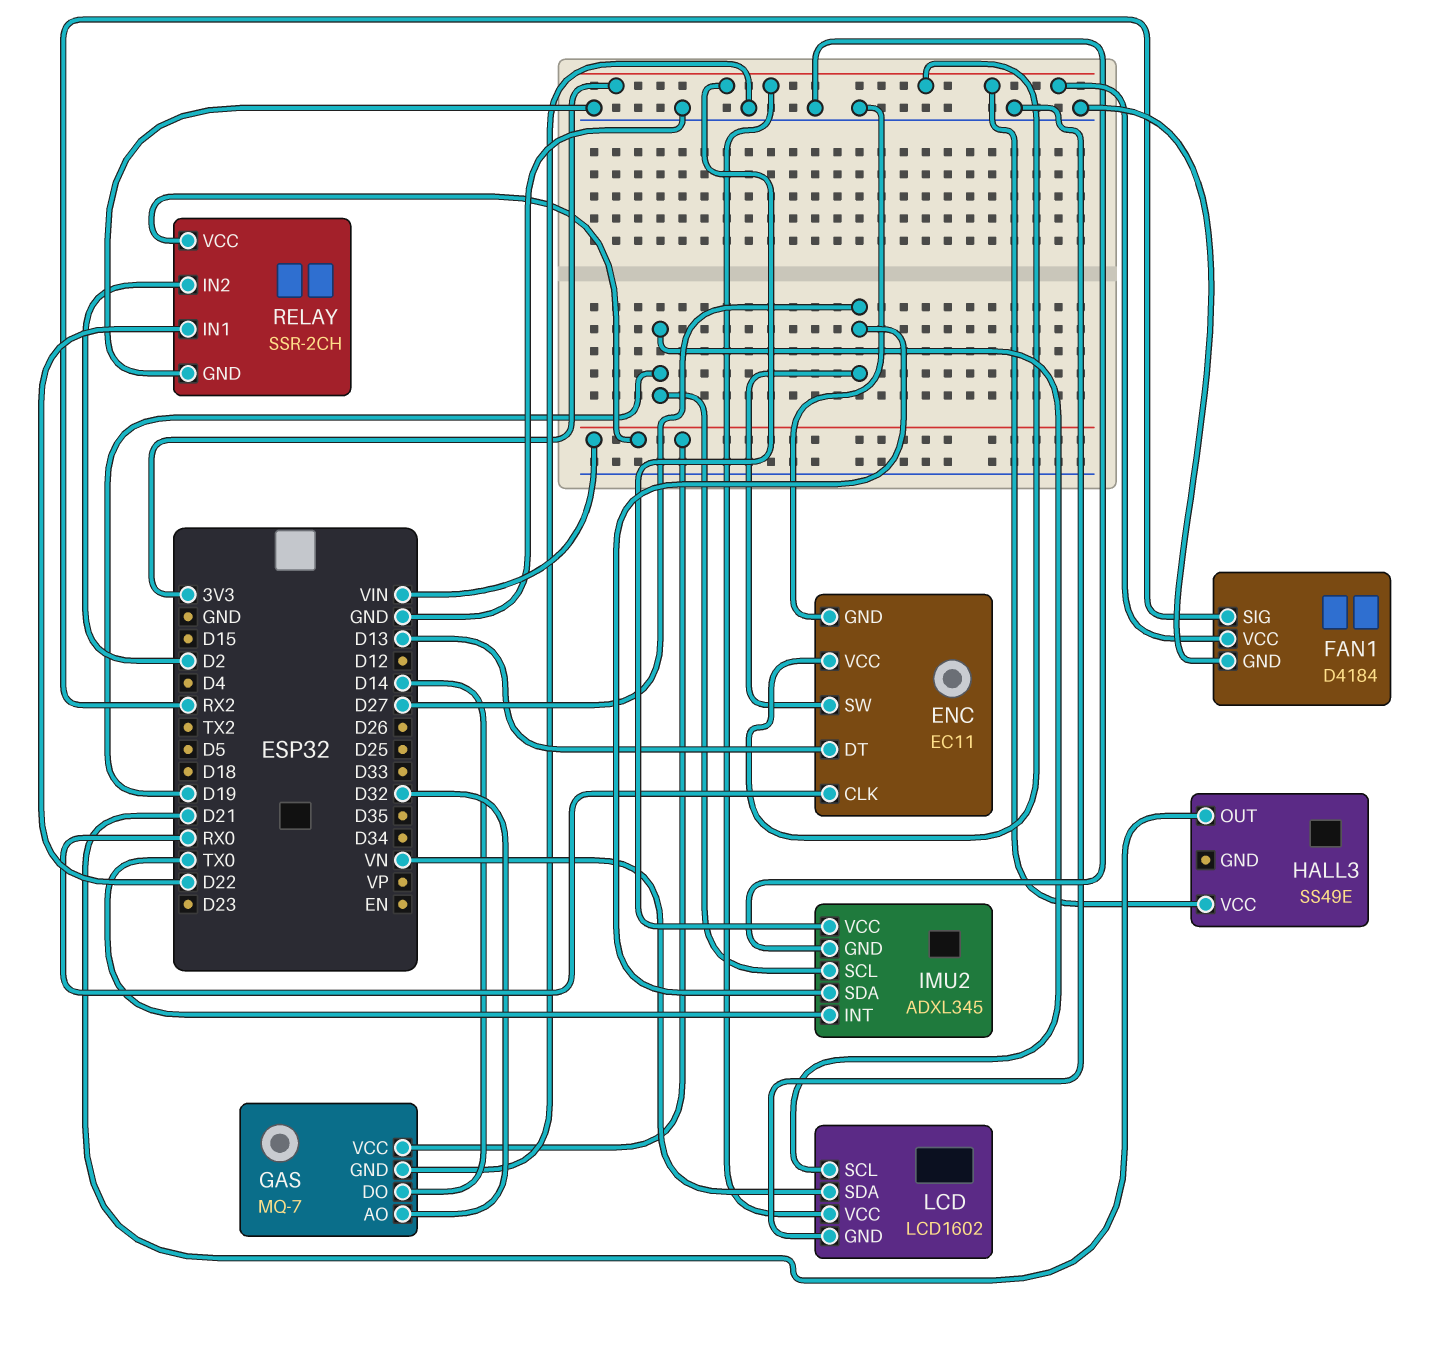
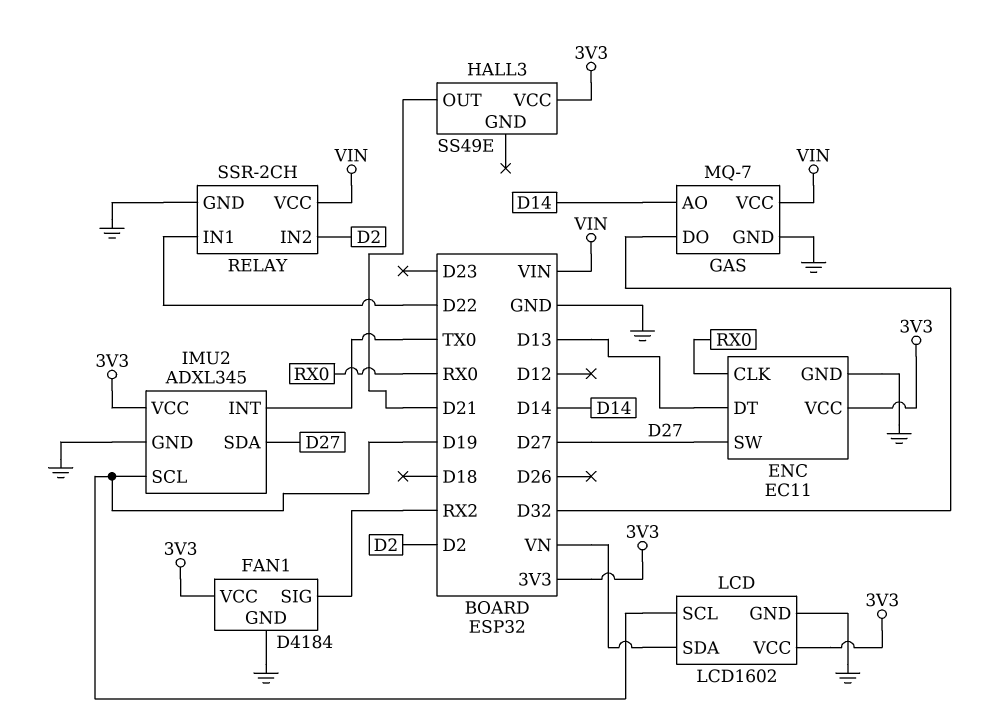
GAS pin AO: D32 -> D14
GAS pin DO: D14 -> D32

